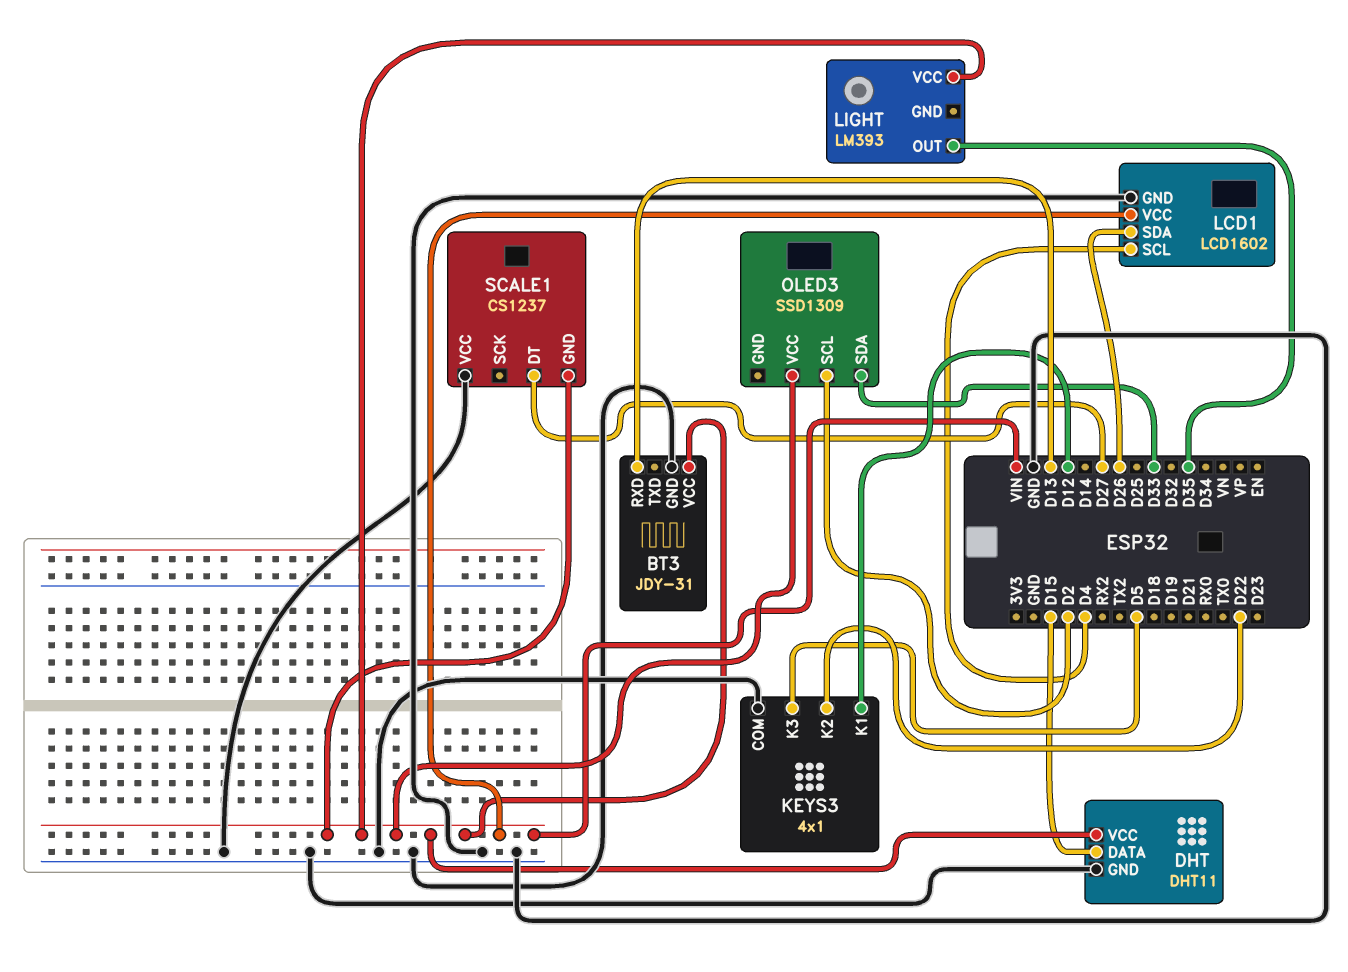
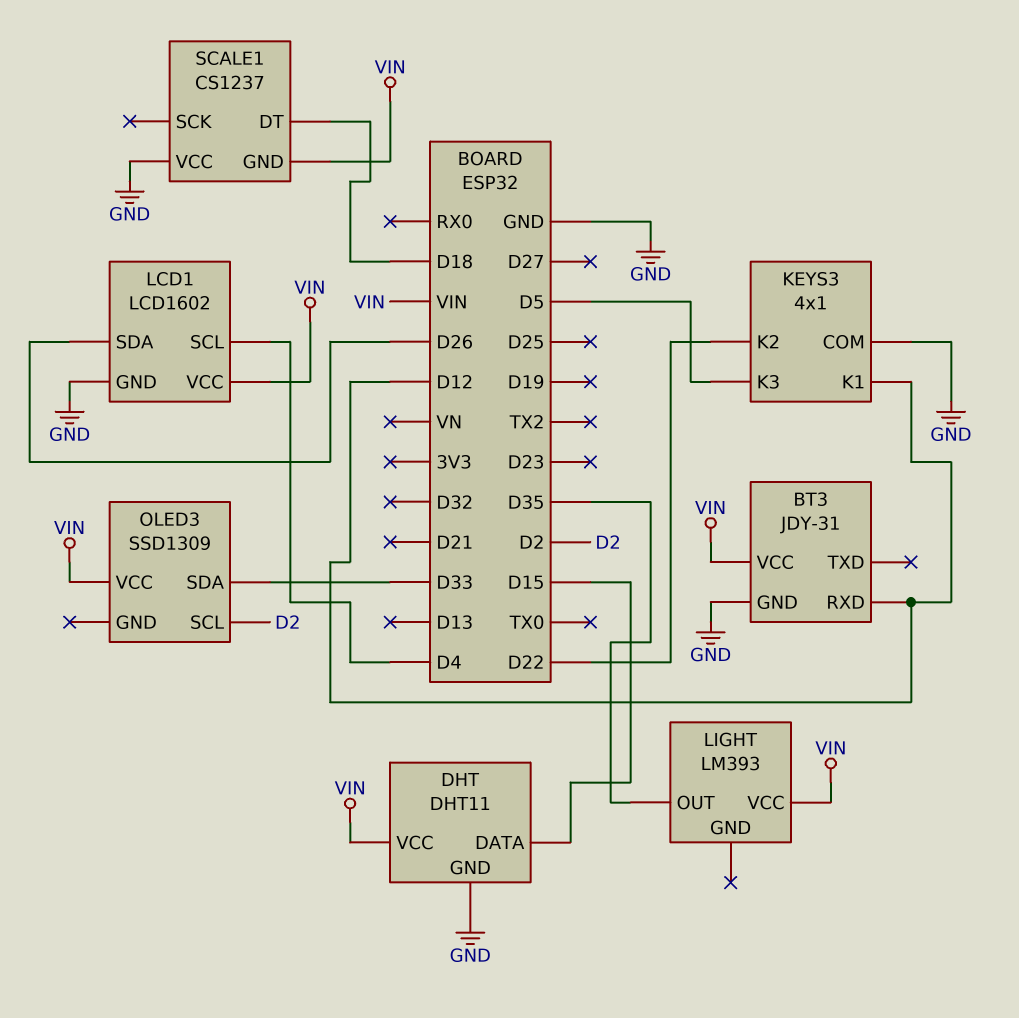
BT3 pin RXD: D13 -> D12
SCALE1 pin DT: D27 -> D18

